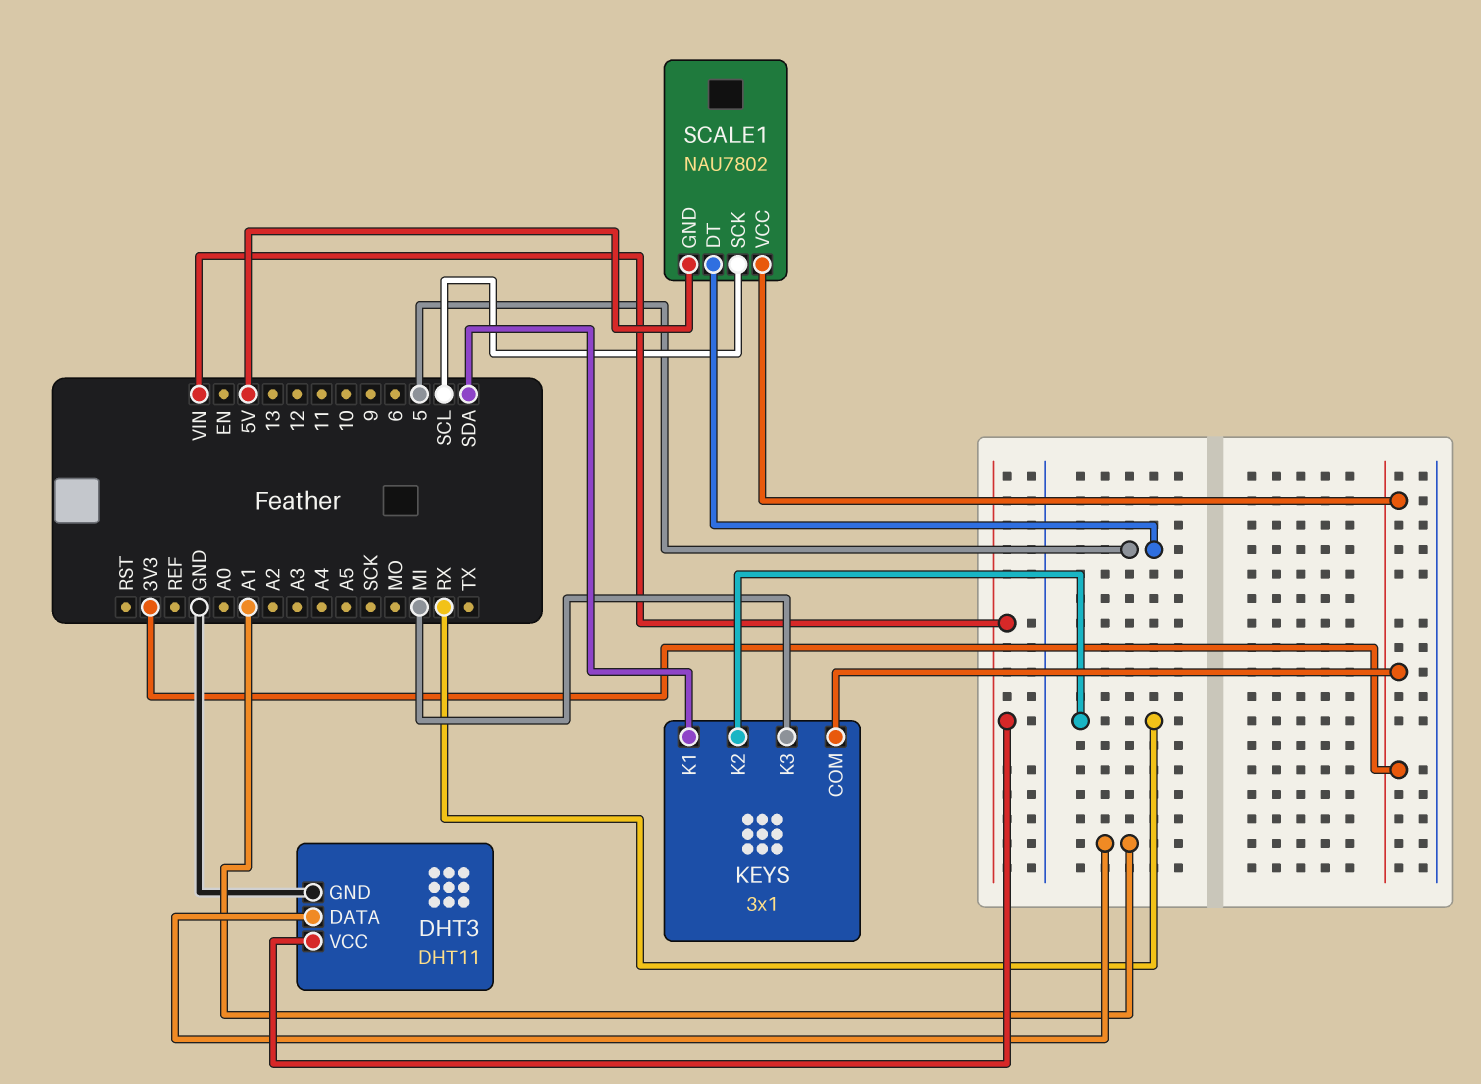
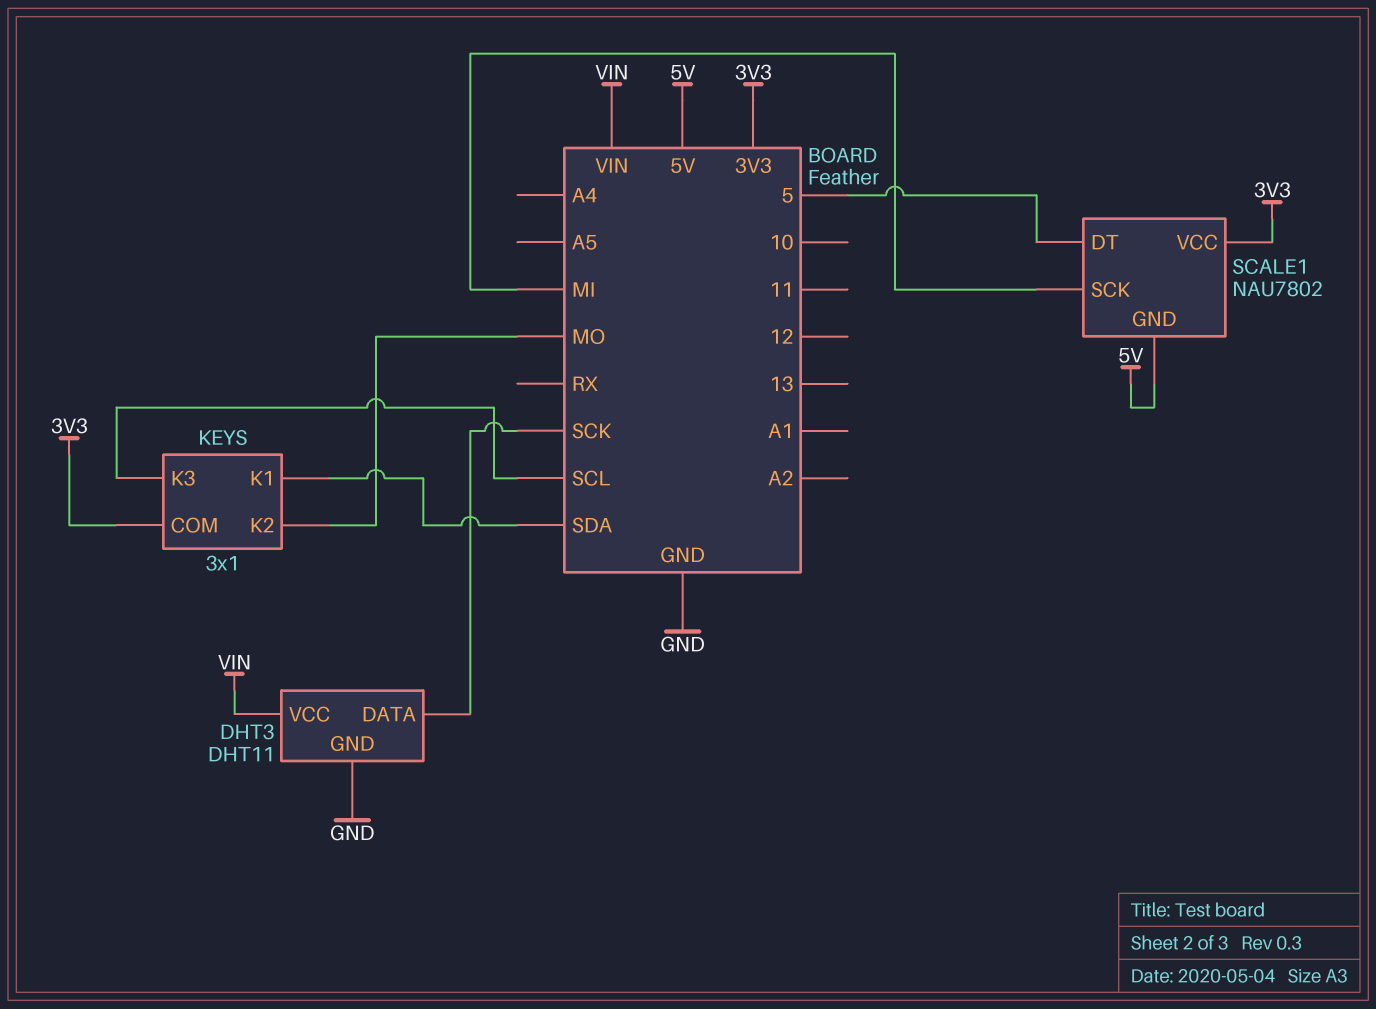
DHT3 pin DATA: A1 -> SCK
KEYS pin K2: RX -> MO
KEYS pin K3: MI -> SCL
SCALE1 pin SCK: SCL -> MI

